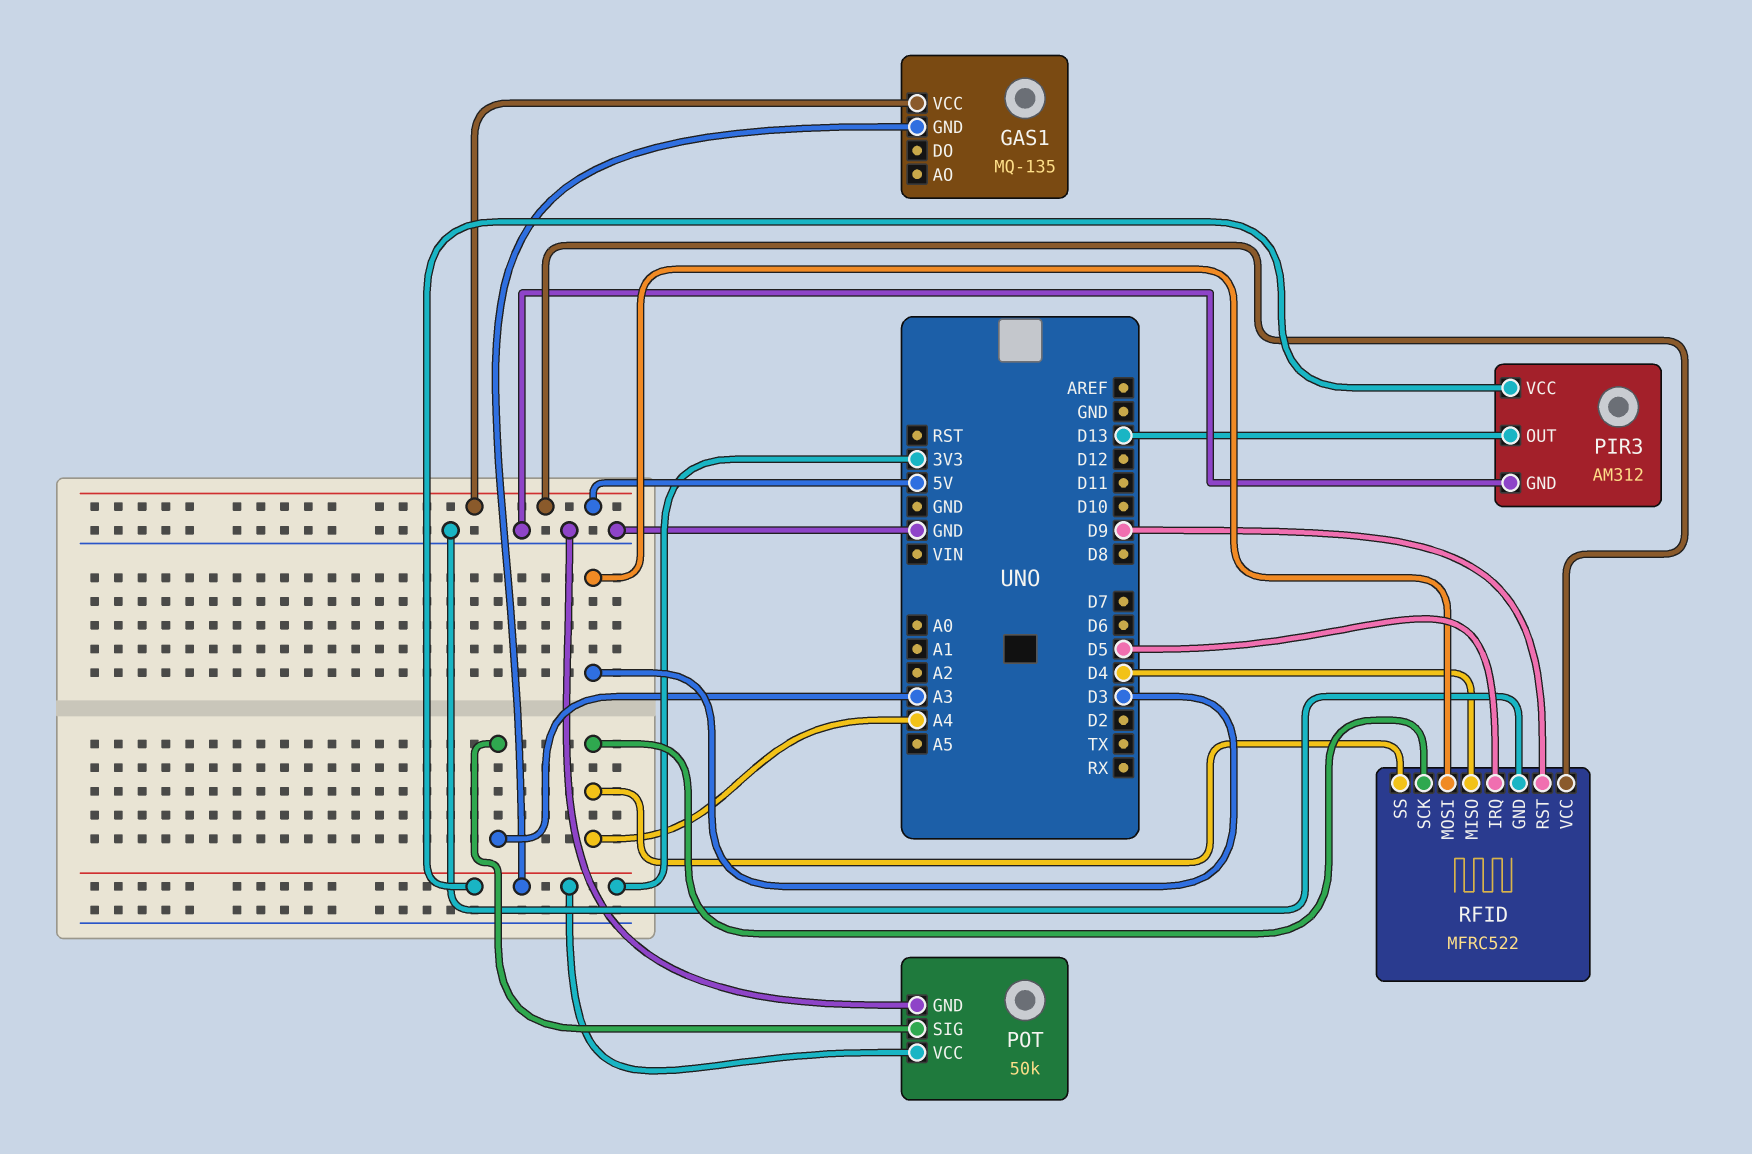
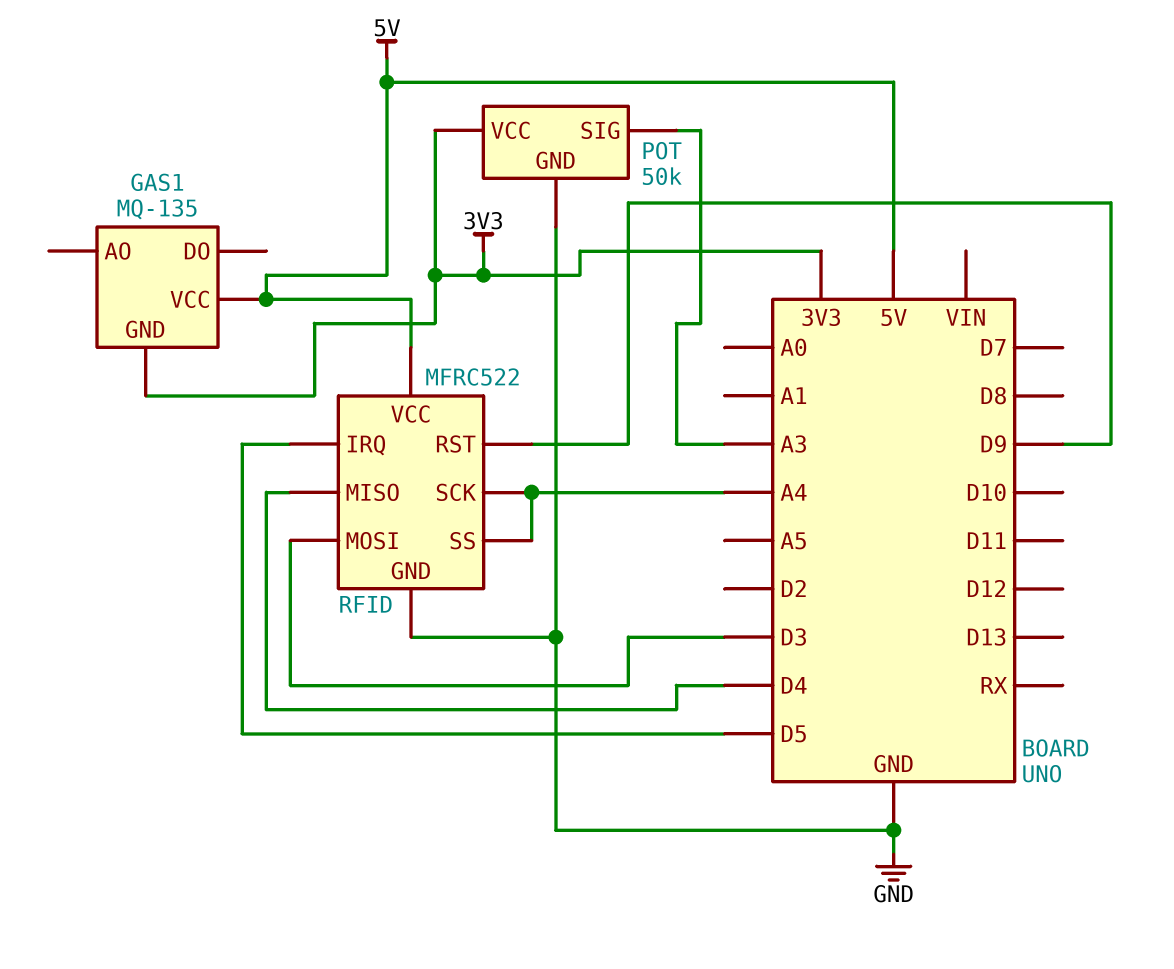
PIR3: AM312 -> none
PIR3 pin GND: GND -> none
PIR3 pin OUT: D13 -> none
PIR3 pin VCC: 3V3 -> none

